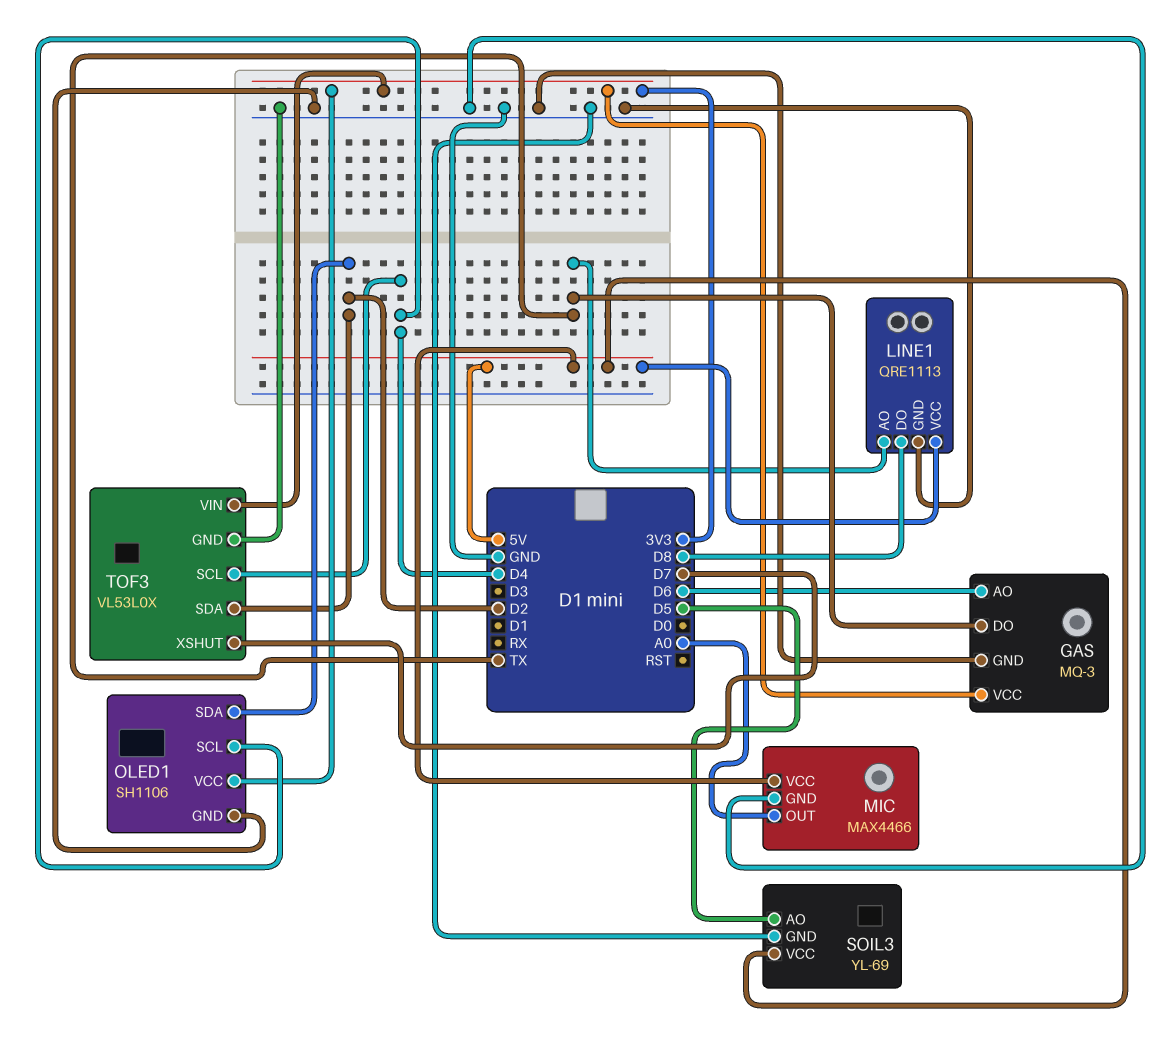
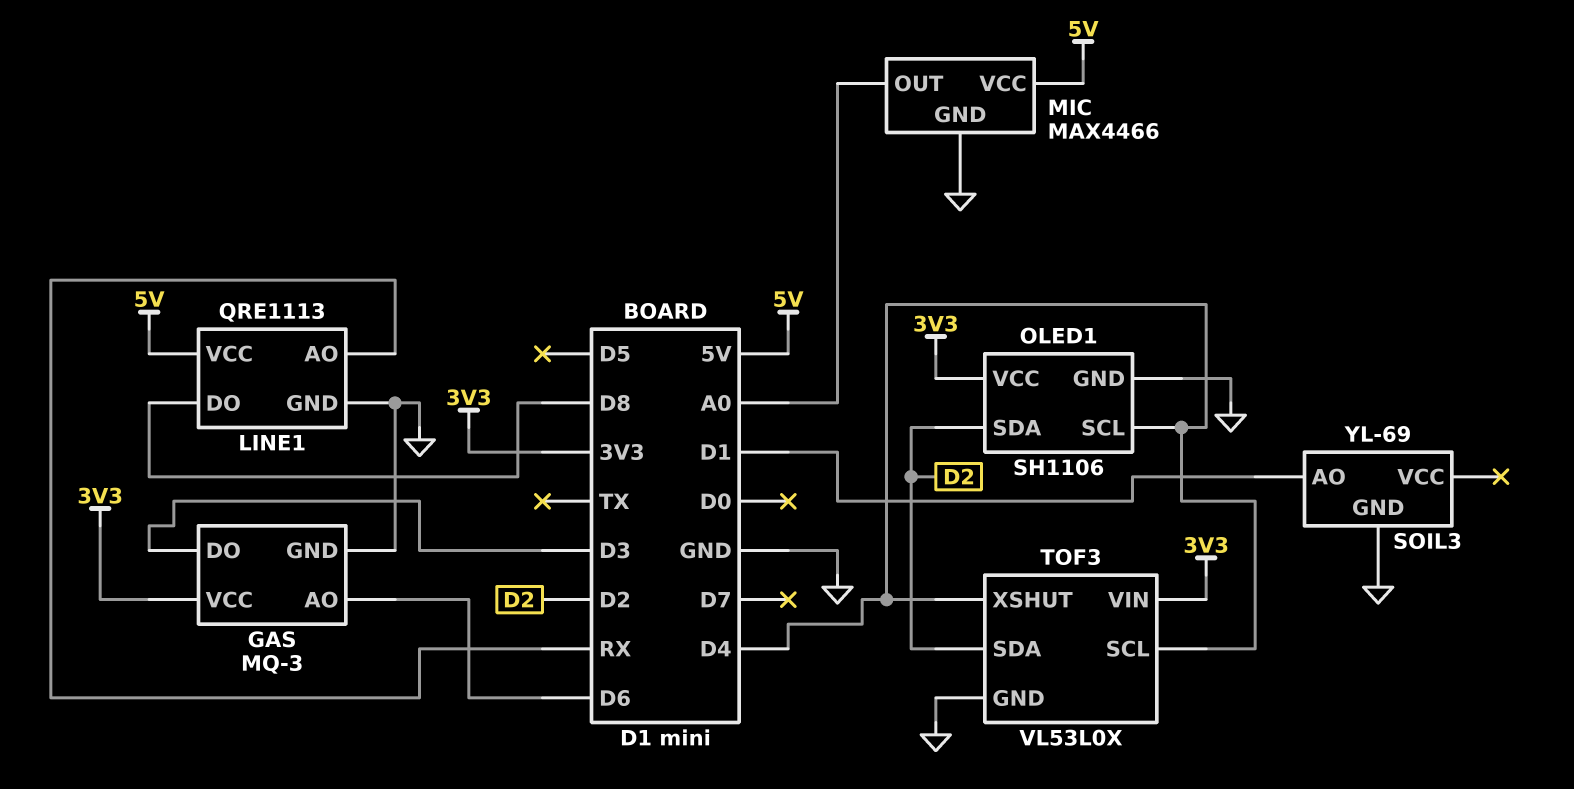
GAS pin DO: TX -> D3
LINE1 pin AO: TX -> RX
SOIL3 pin AO: D5 -> D1
SOIL3 pin VCC: 5V -> none
TOF3 pin XSHUT: D7 -> D4

